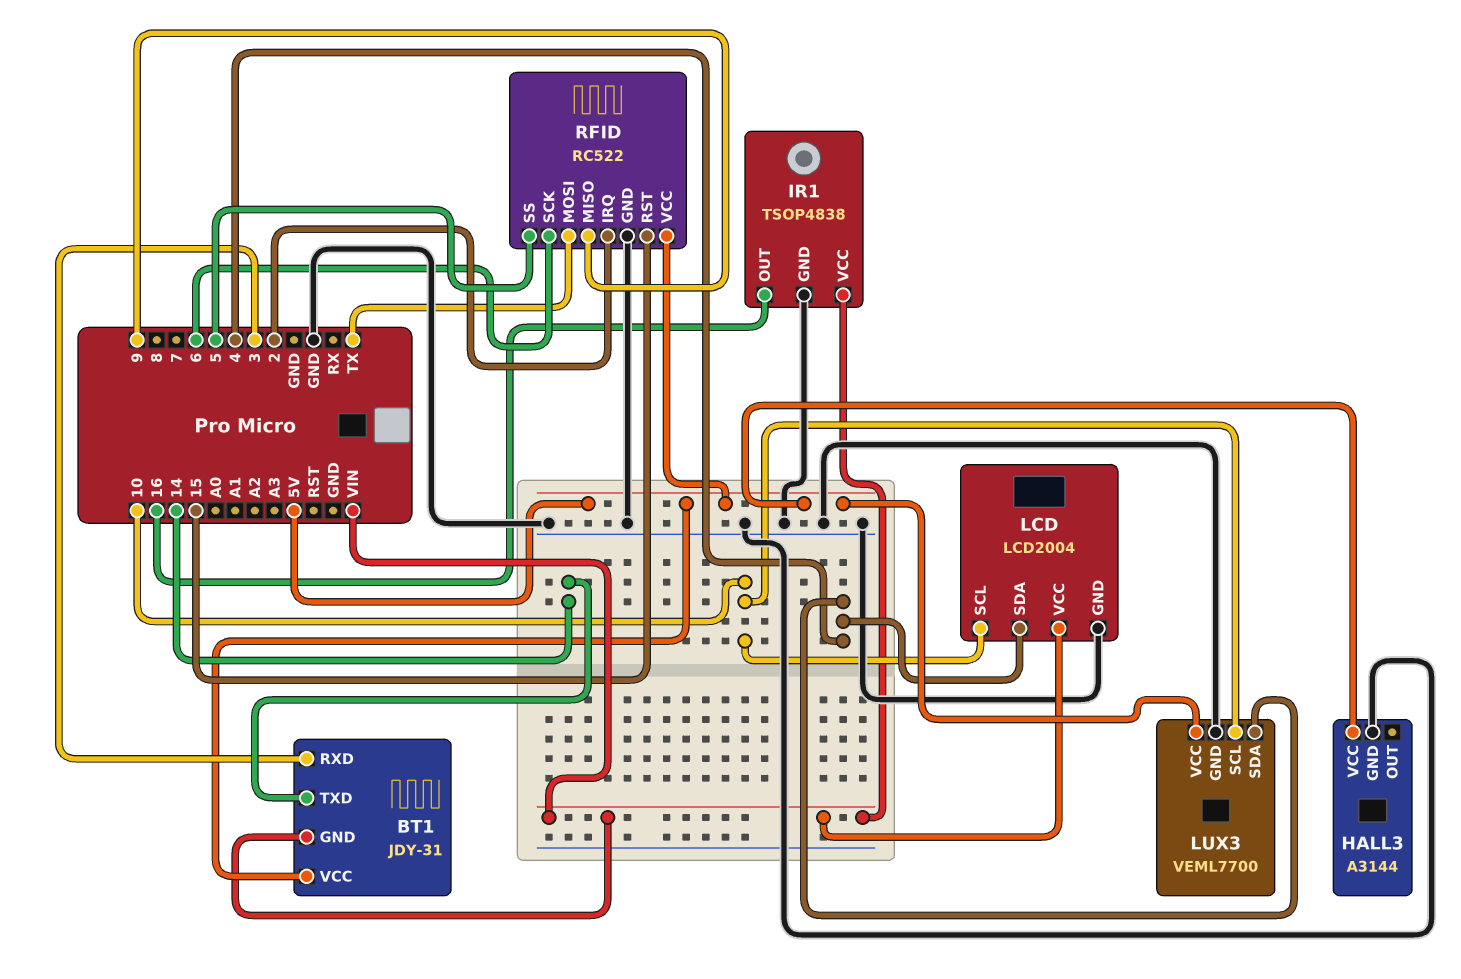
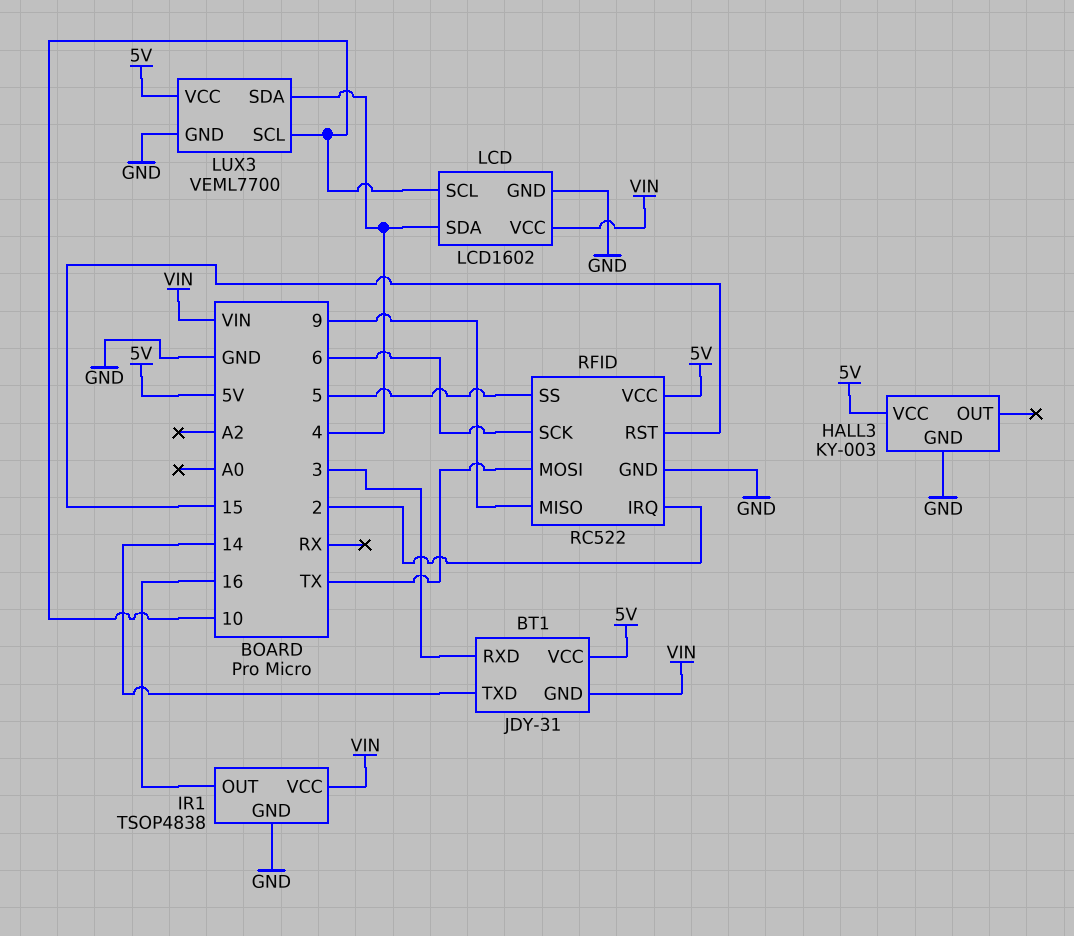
HALL3: A3144 -> KY-003
LCD: LCD2004 -> LCD1602

